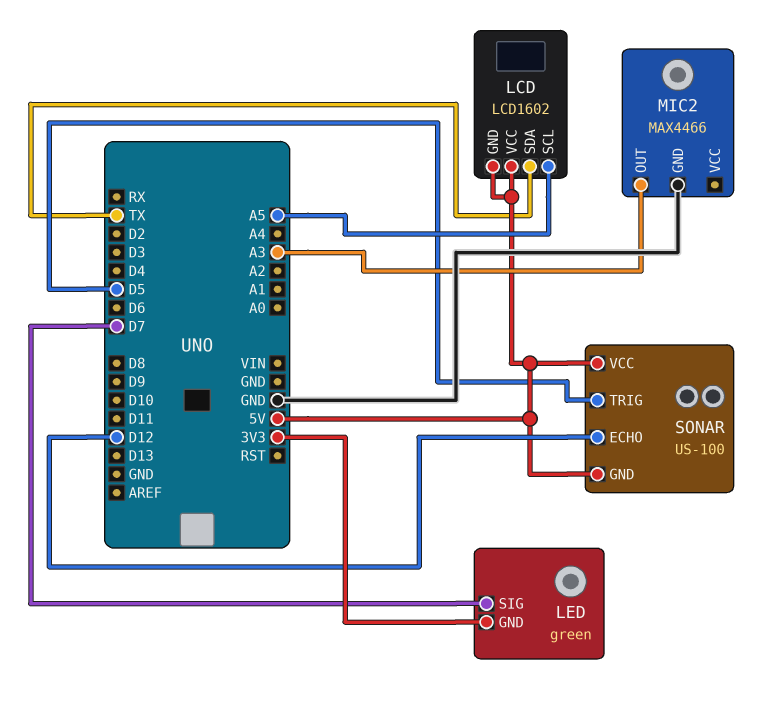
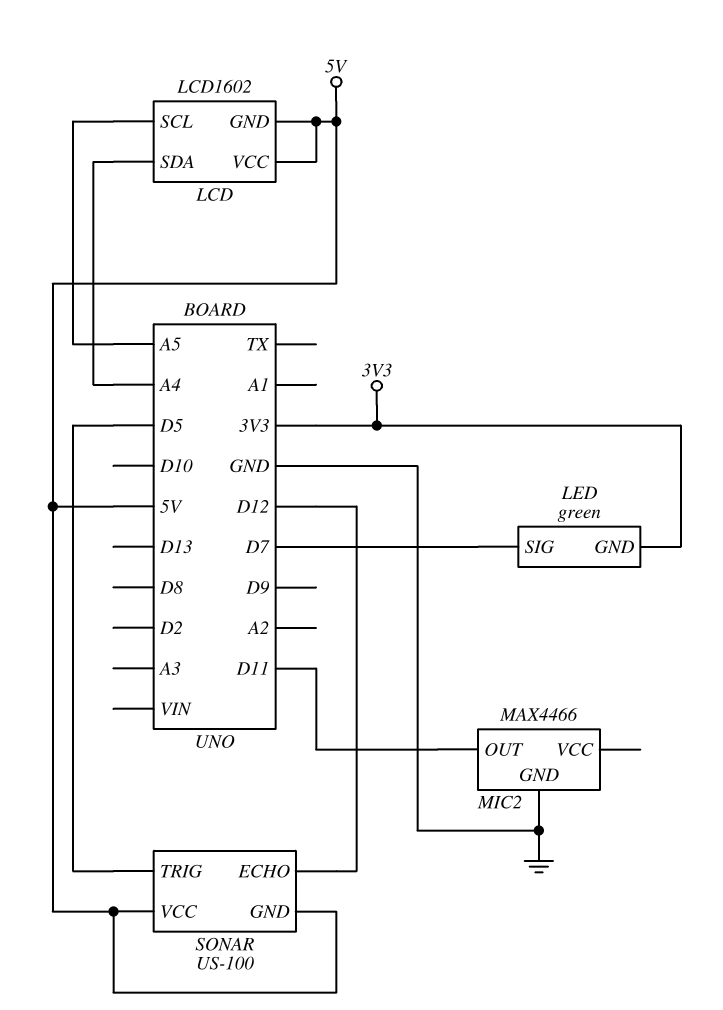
LCD pin SDA: TX -> A4
MIC2 pin OUT: A3 -> D11

